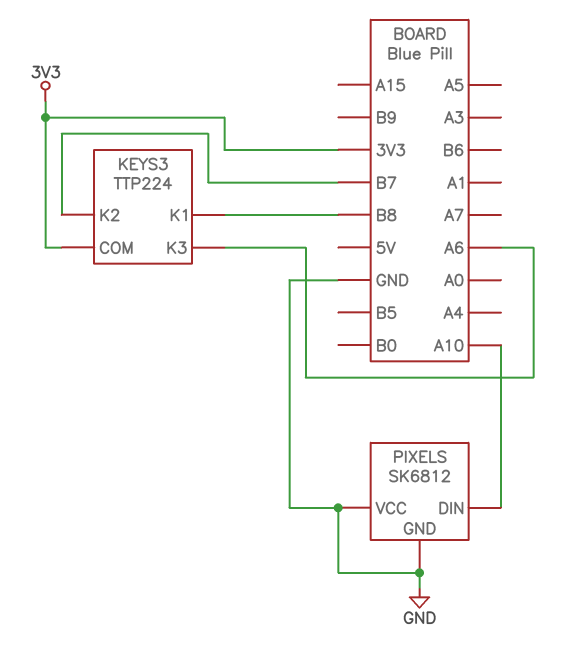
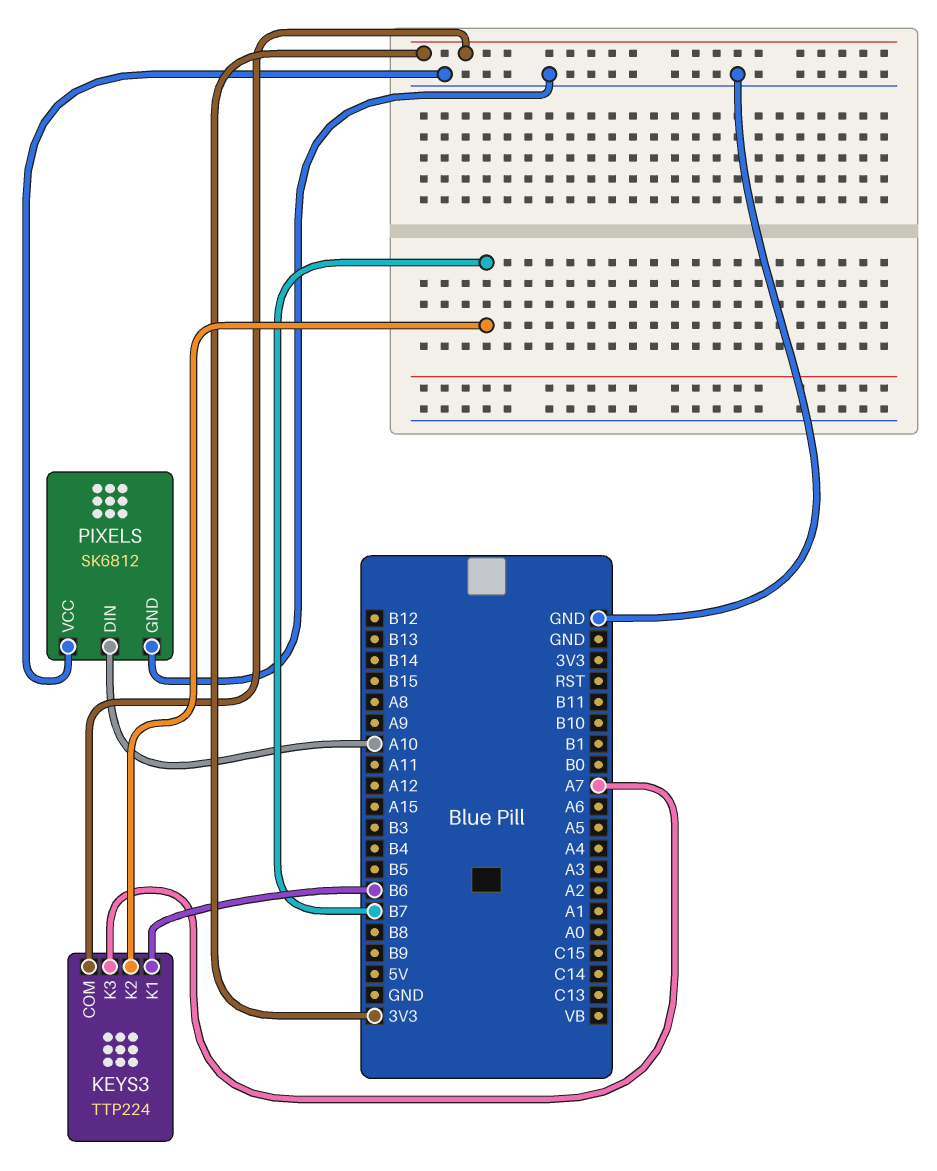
KEYS3 pin K1: B8 -> B6
KEYS3 pin K3: A6 -> A7

